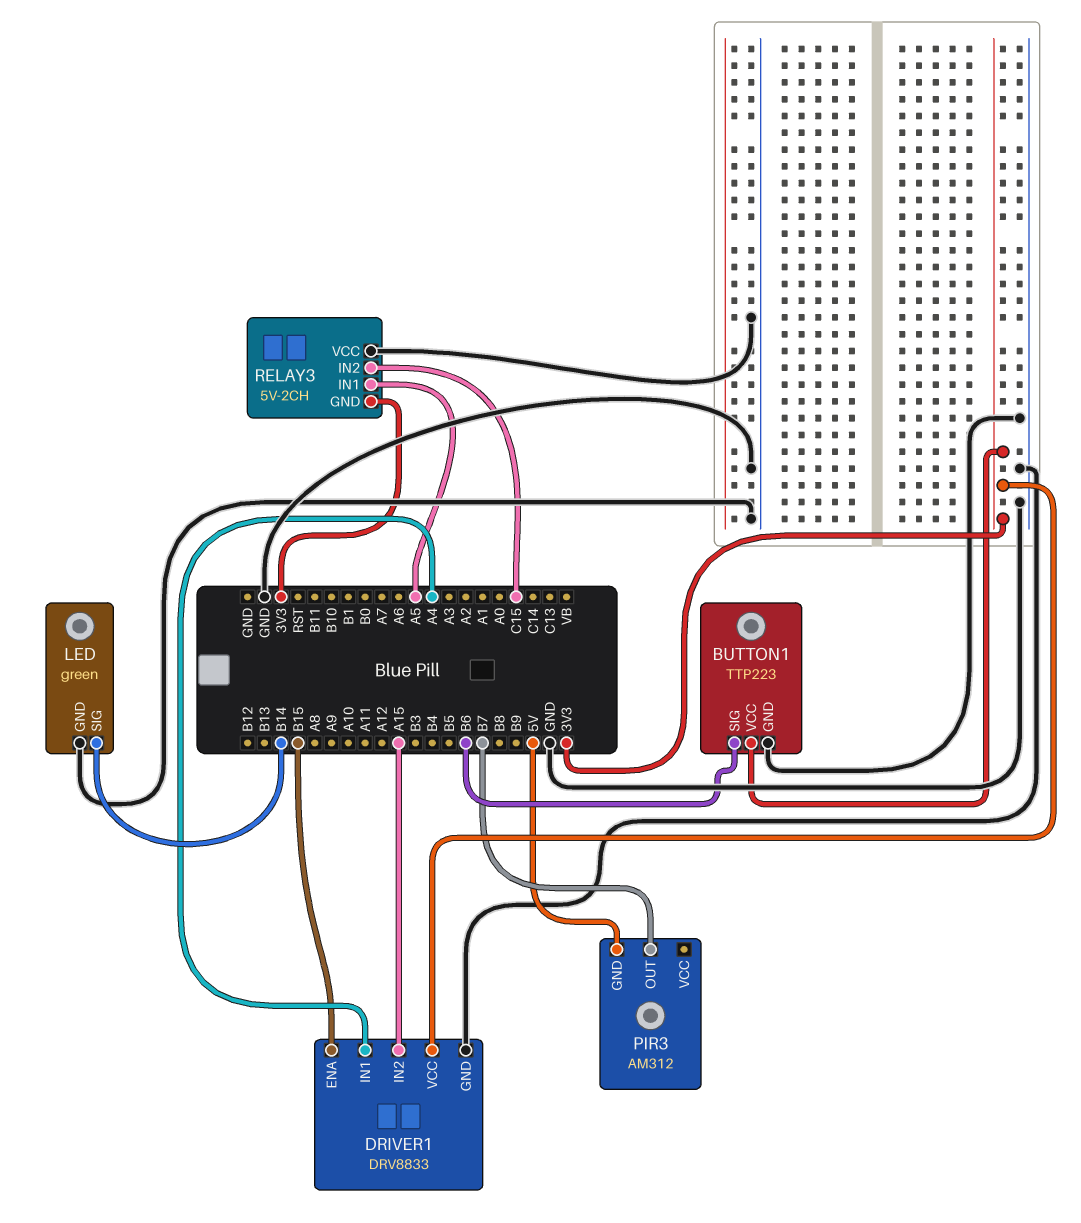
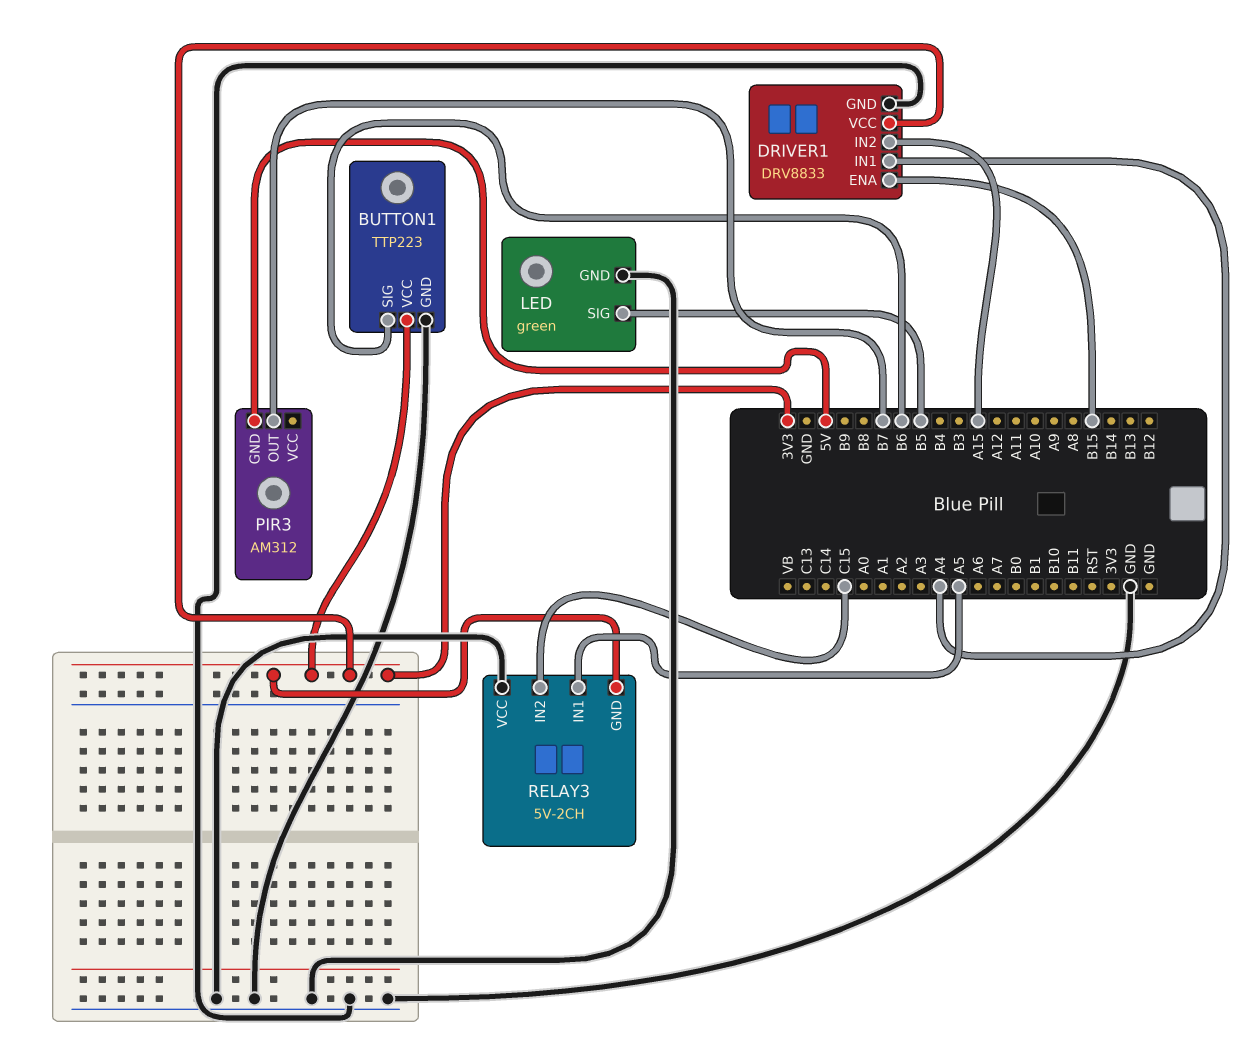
LED pin SIG: B14 -> B5

